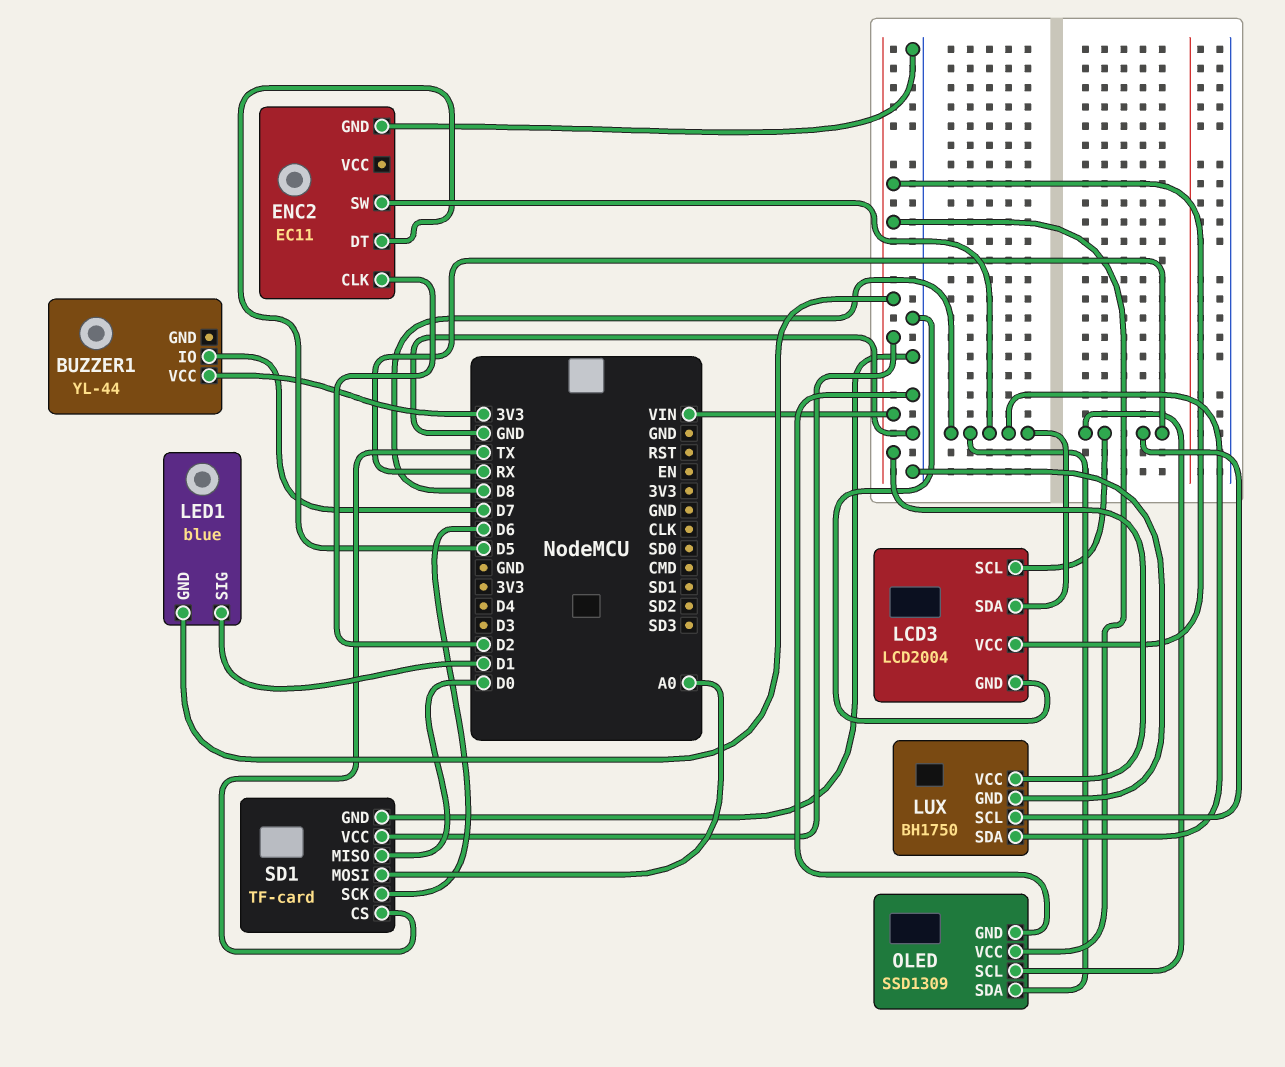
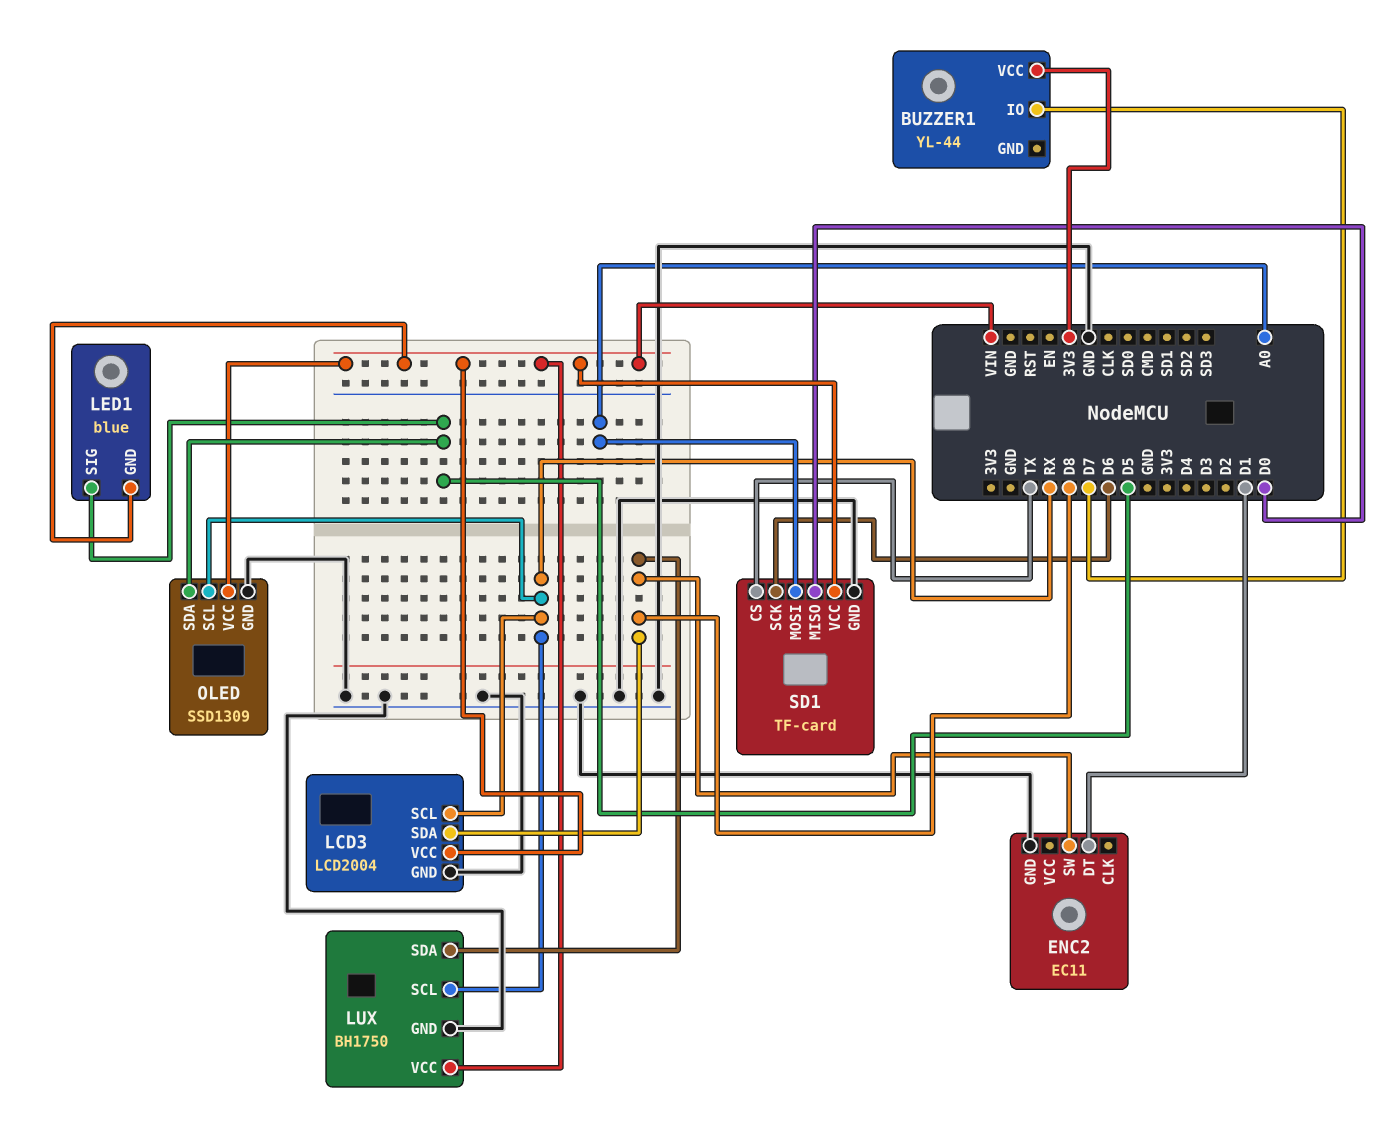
ENC2 pin CLK: D2 -> none
ENC2 pin DT: D5 -> D1
LED1 pin SIG: D1 -> D5
OLED pin SDA: D8 -> D5

